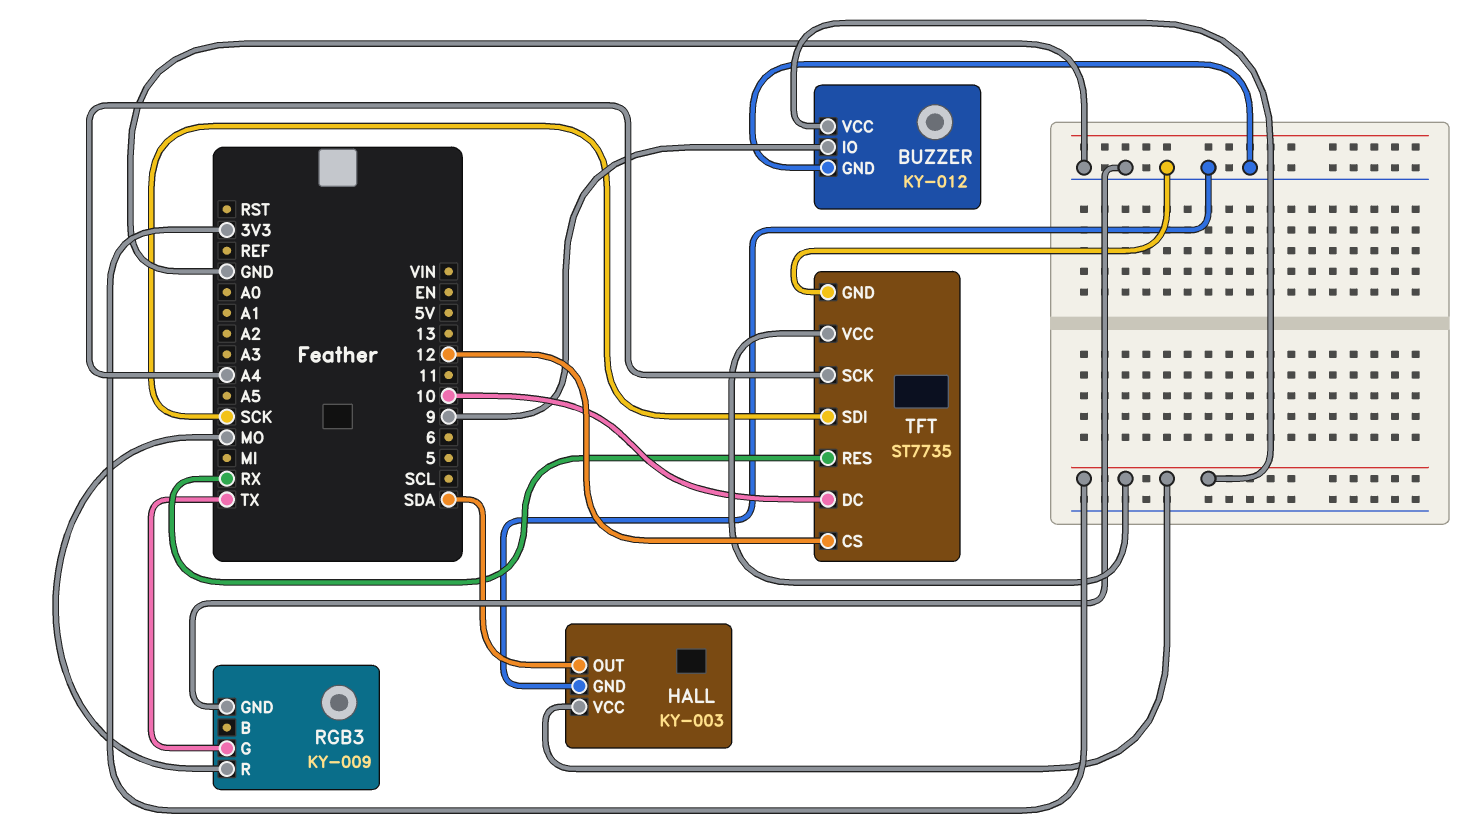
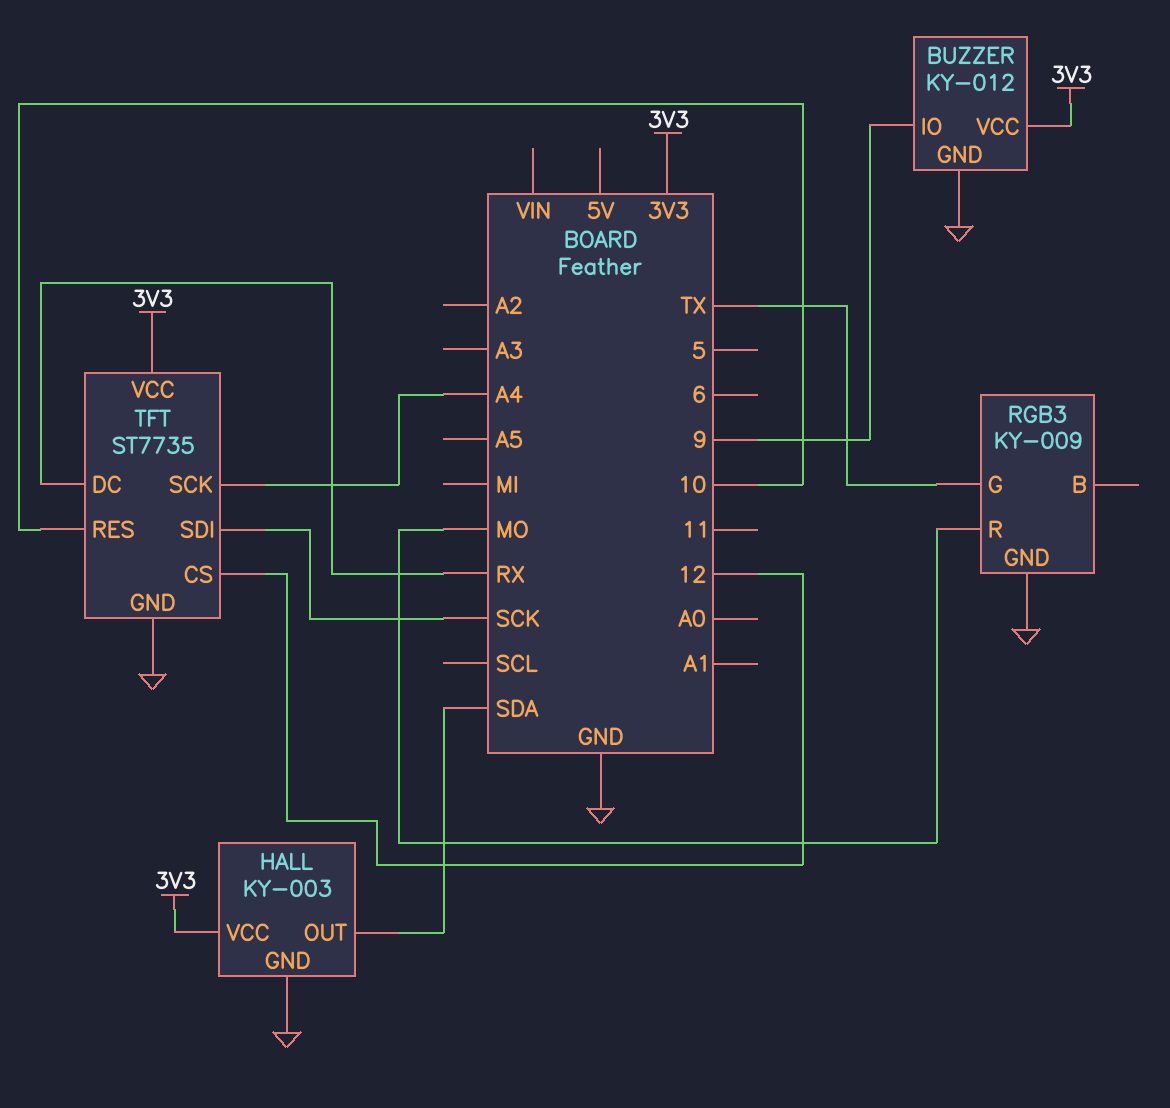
TFT pin DC: 10 -> RX
TFT pin RES: RX -> 10

